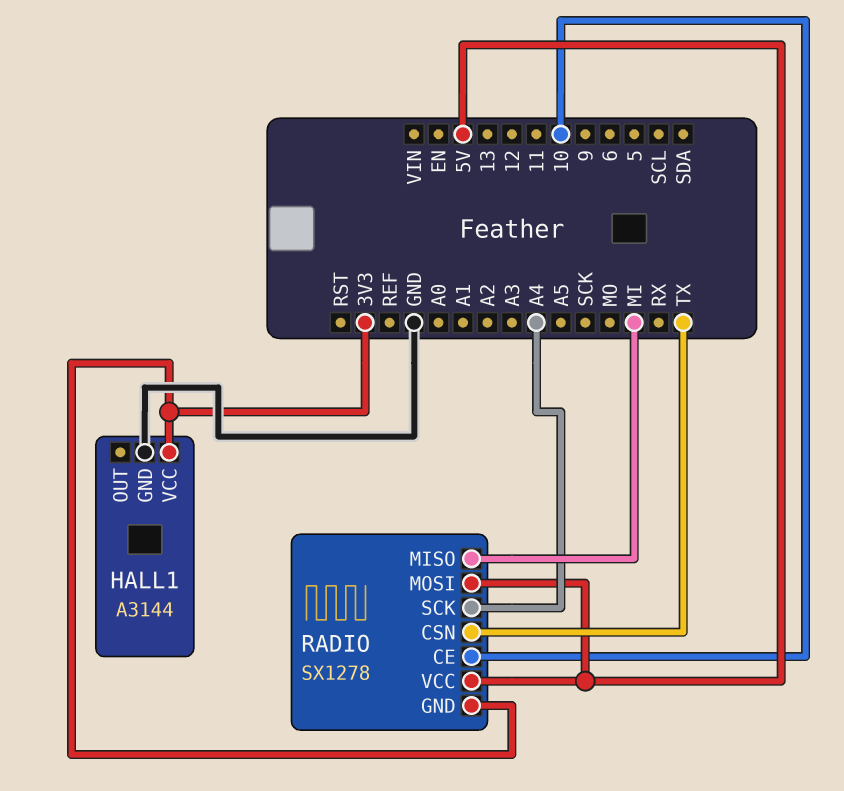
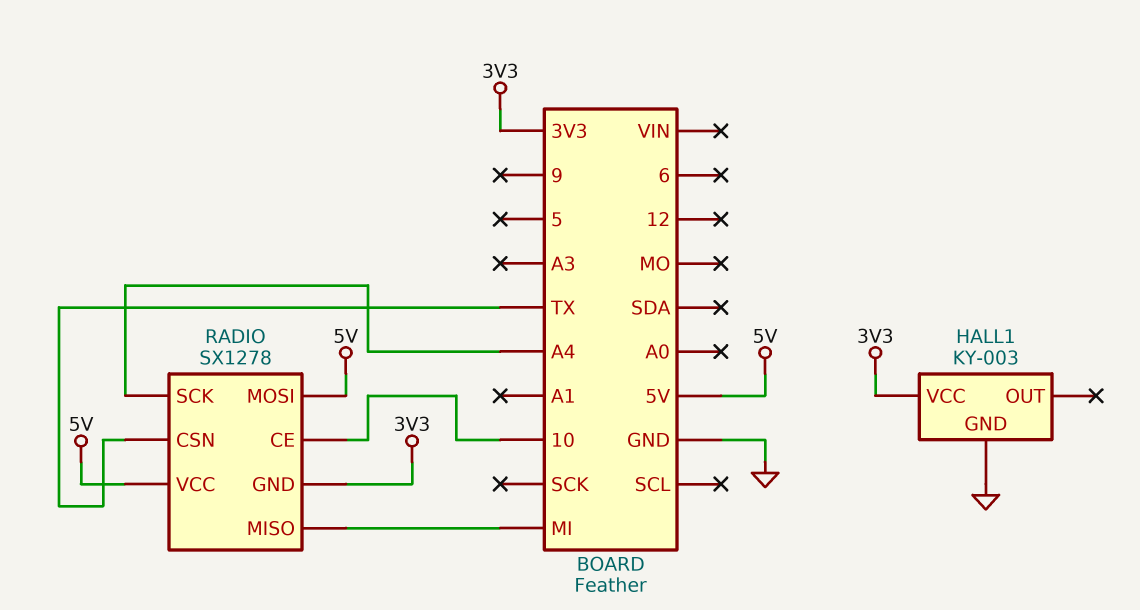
HALL1: A3144 -> KY-003

